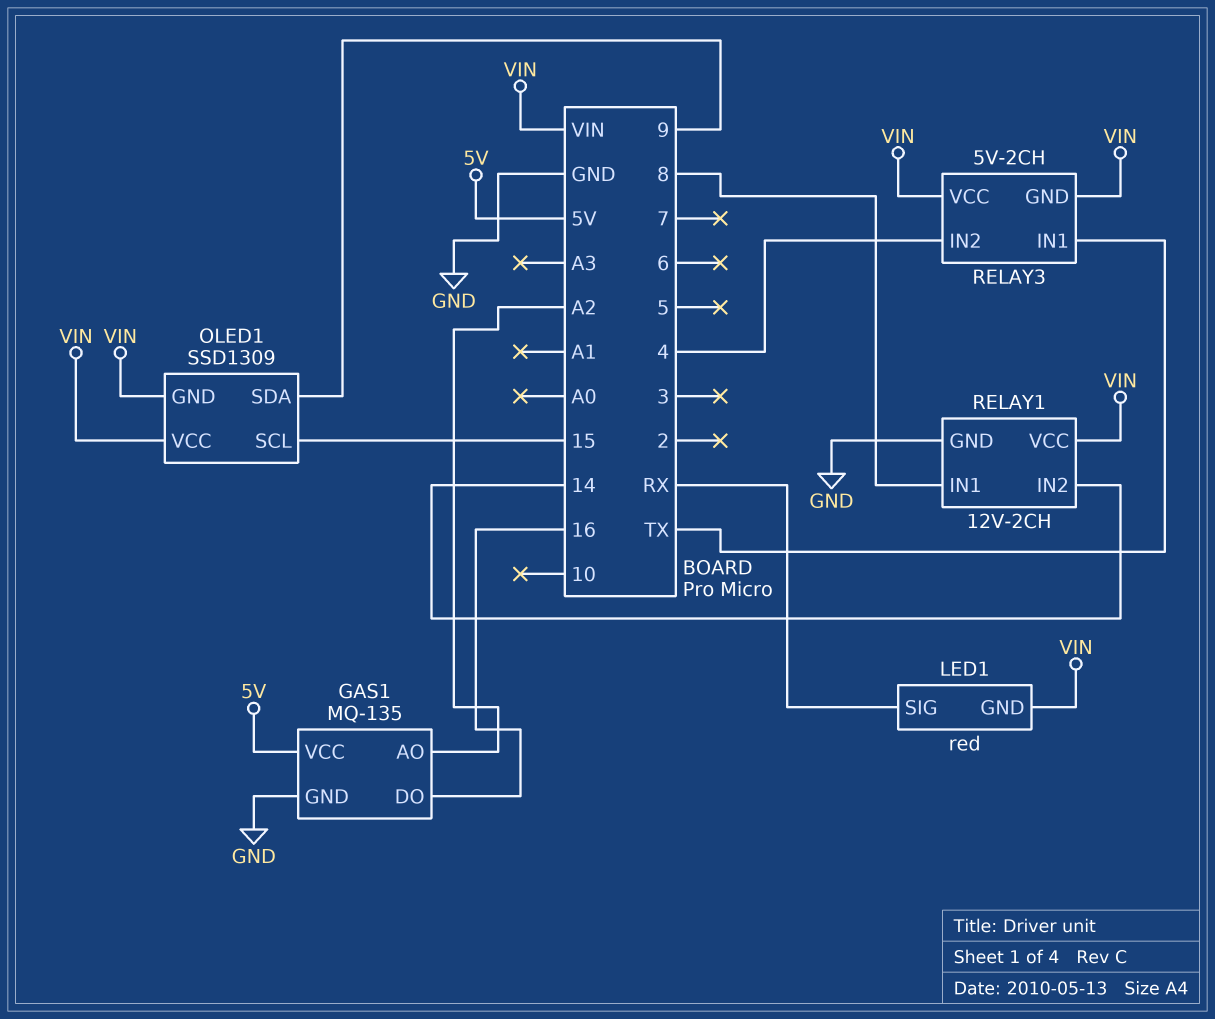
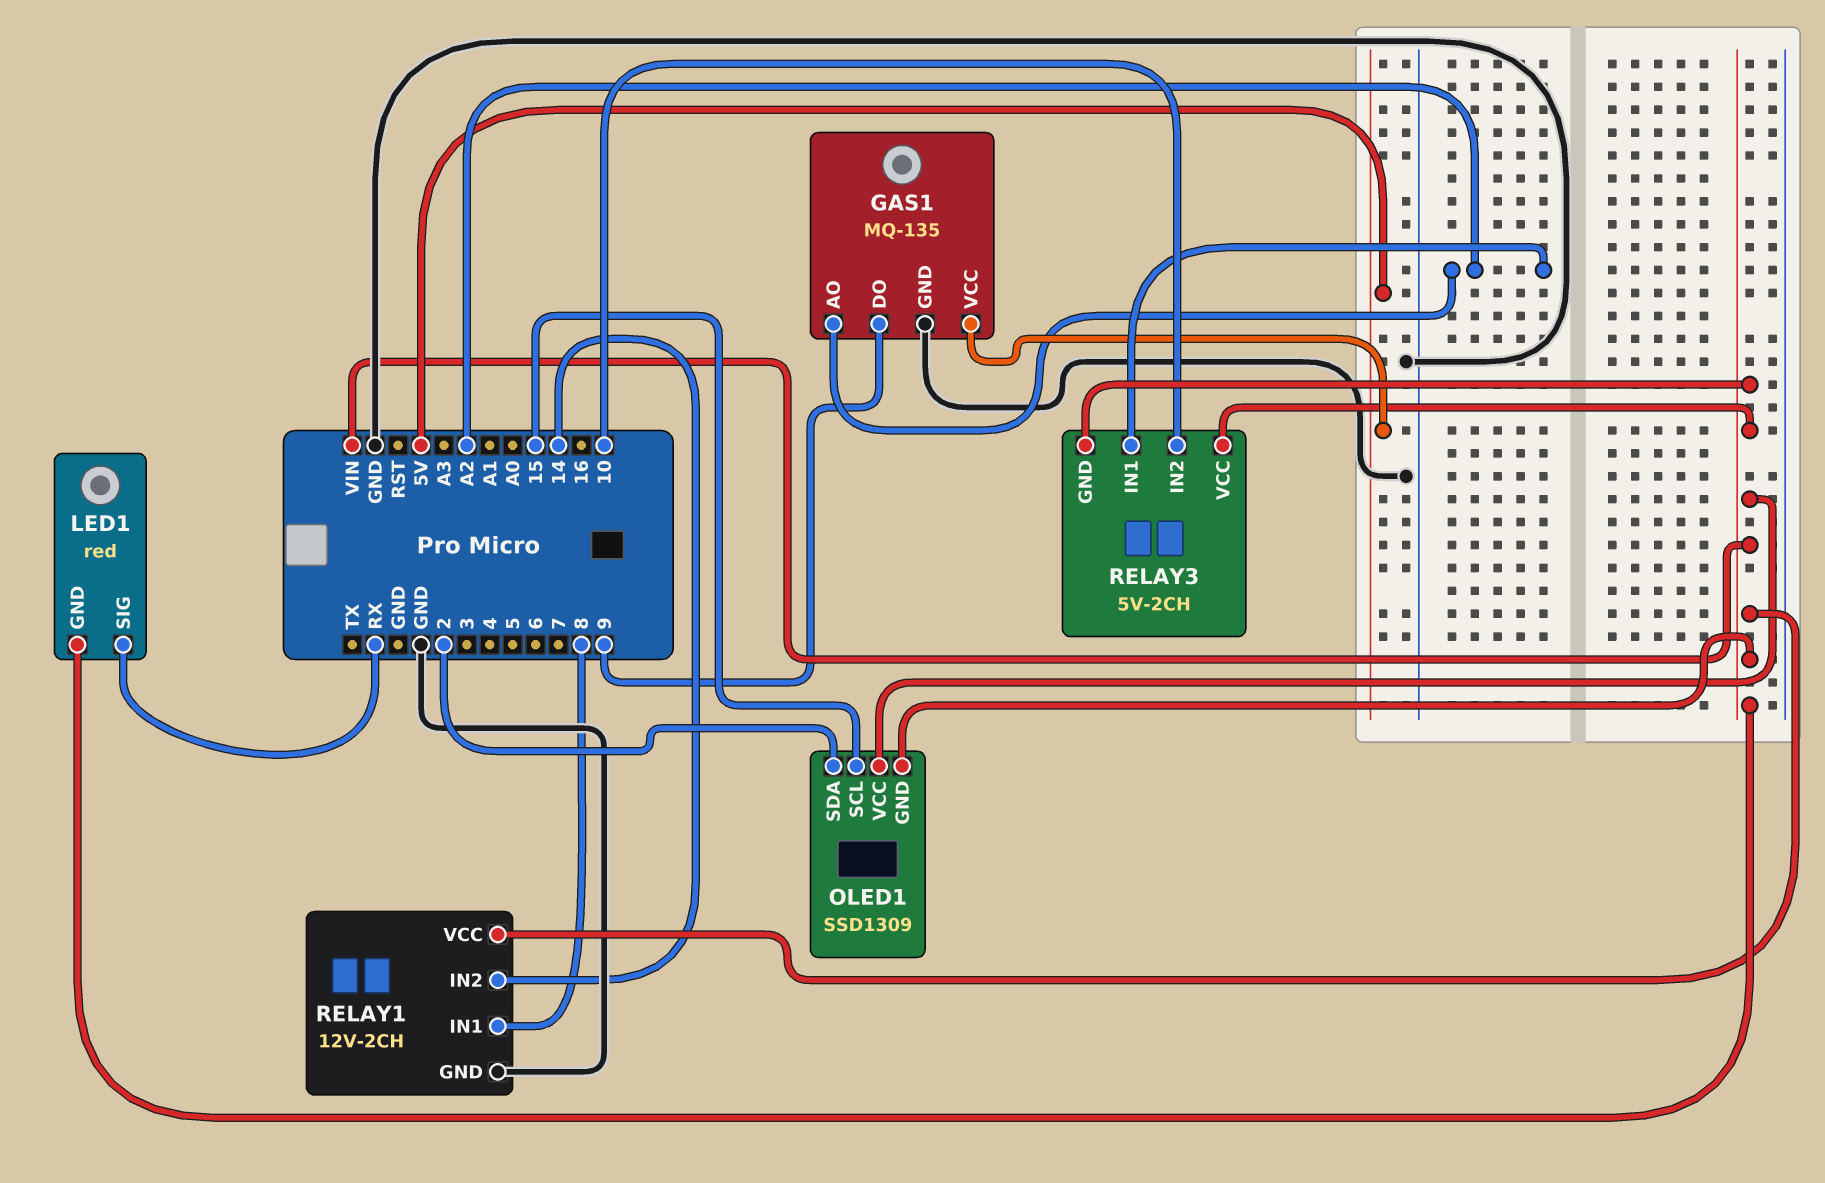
GAS1 pin DO: 16 -> 9
OLED1 pin SDA: 9 -> 2
RELAY3 pin IN1: TX -> A2
RELAY3 pin IN2: 4 -> 10

